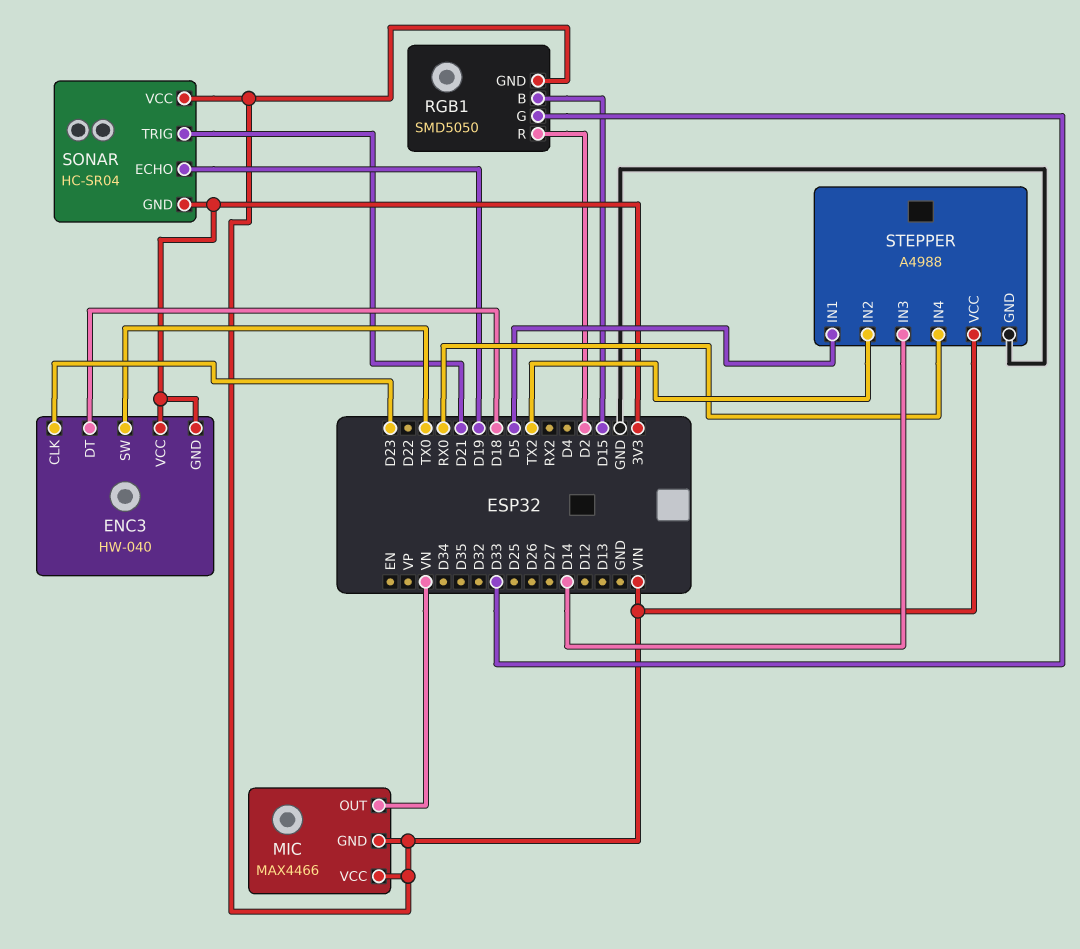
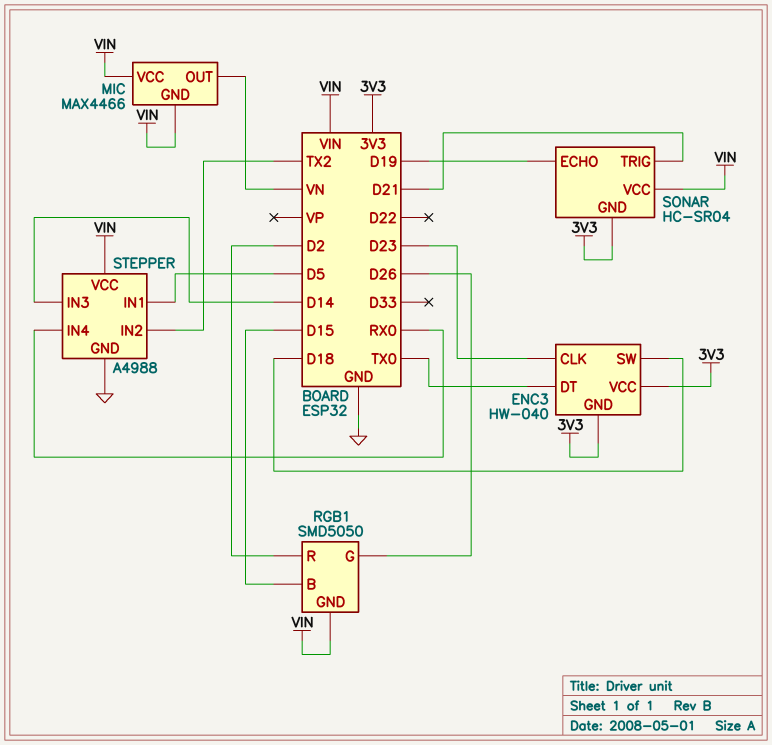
ENC3 pin DT: D18 -> TX0
ENC3 pin SW: TX0 -> D18
RGB1 pin G: D33 -> D26

